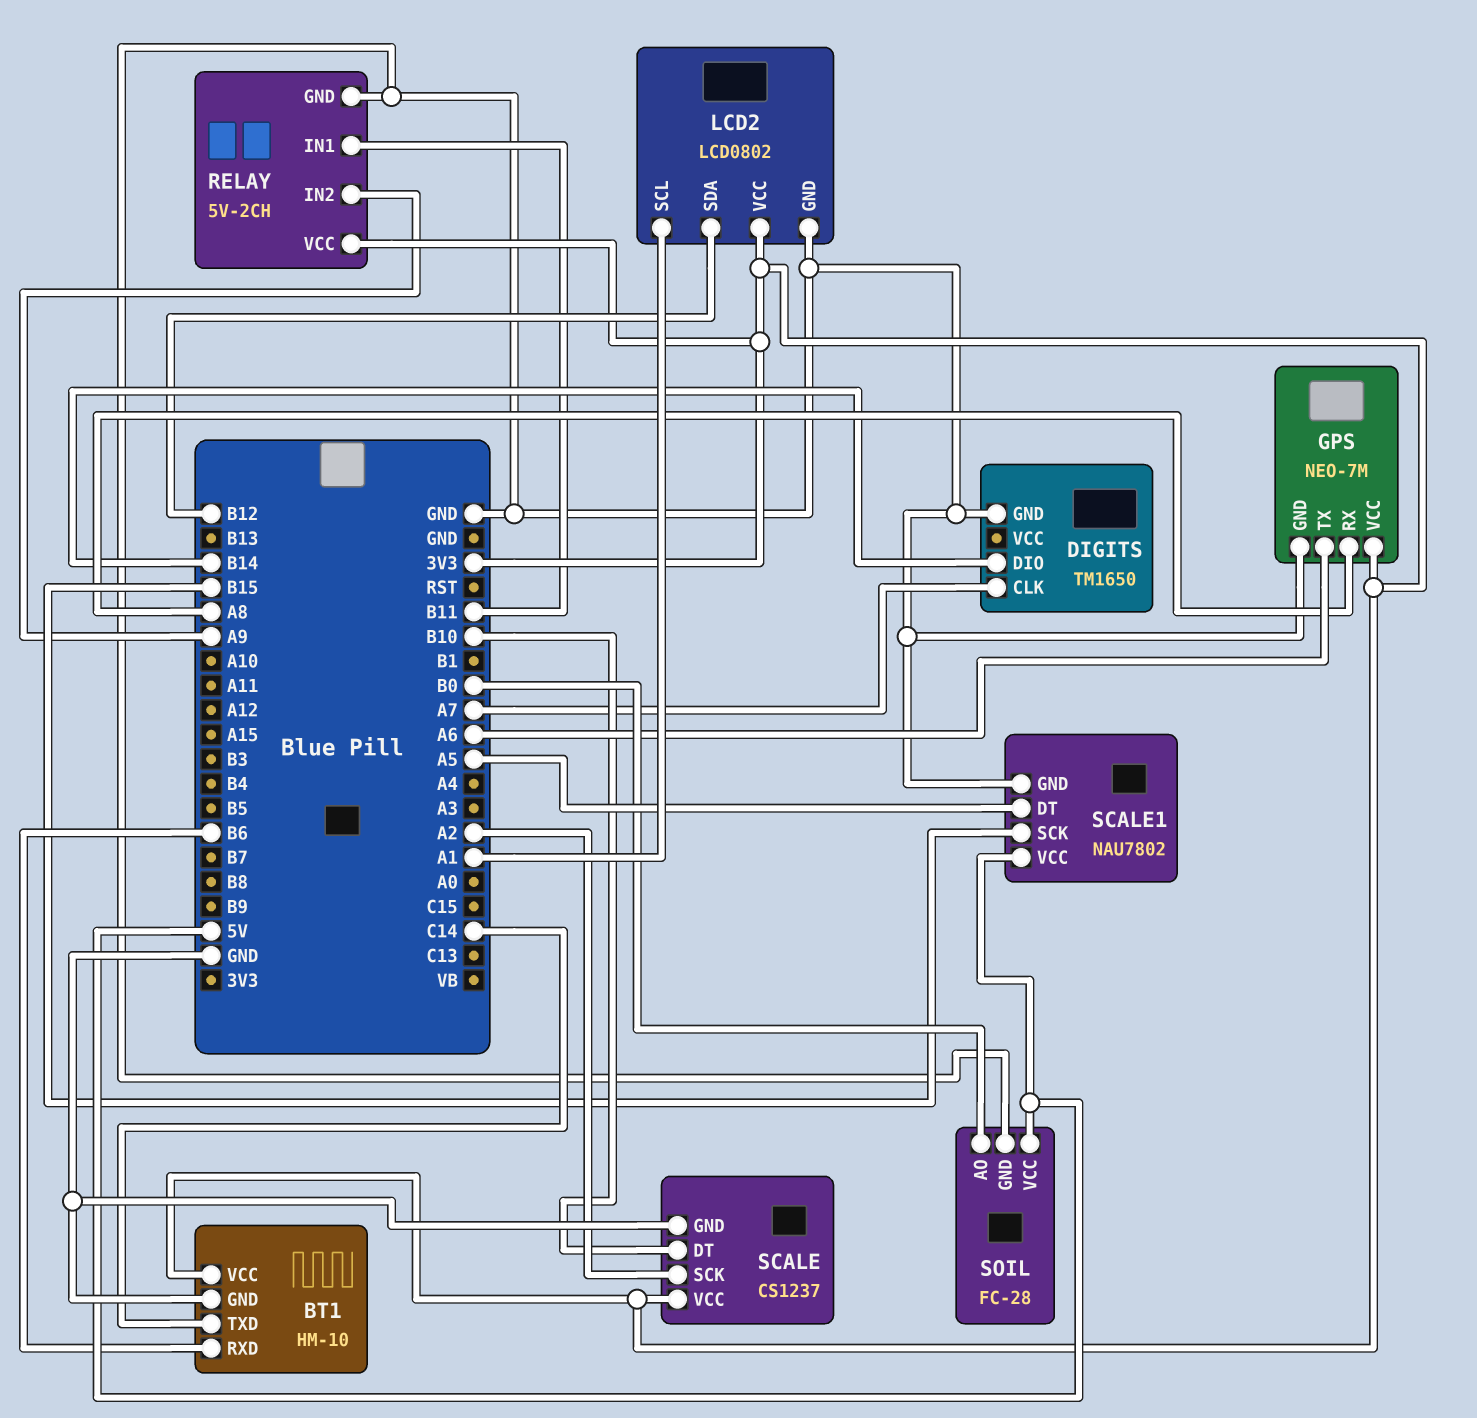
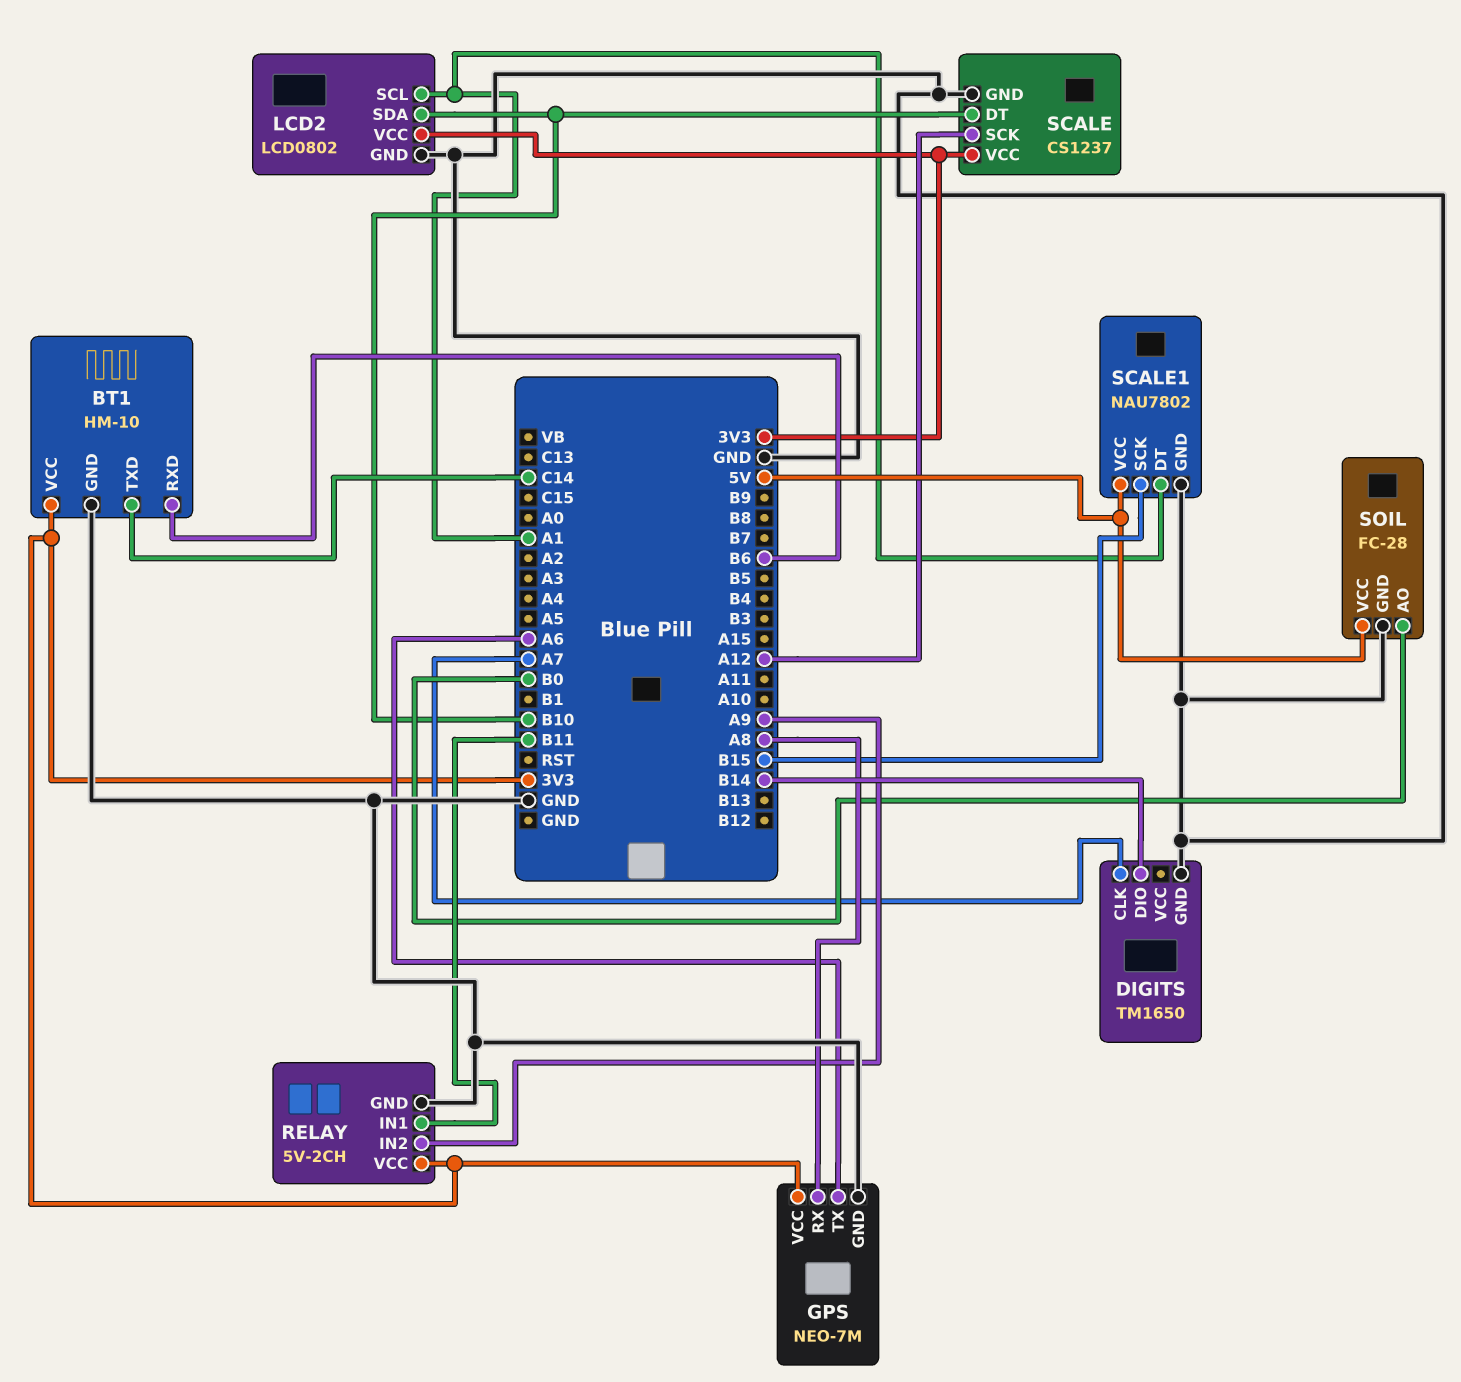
LCD2 pin SDA: B12 -> B10
SCALE pin SCK: A2 -> A12
SCALE1 pin DT: A5 -> A1

